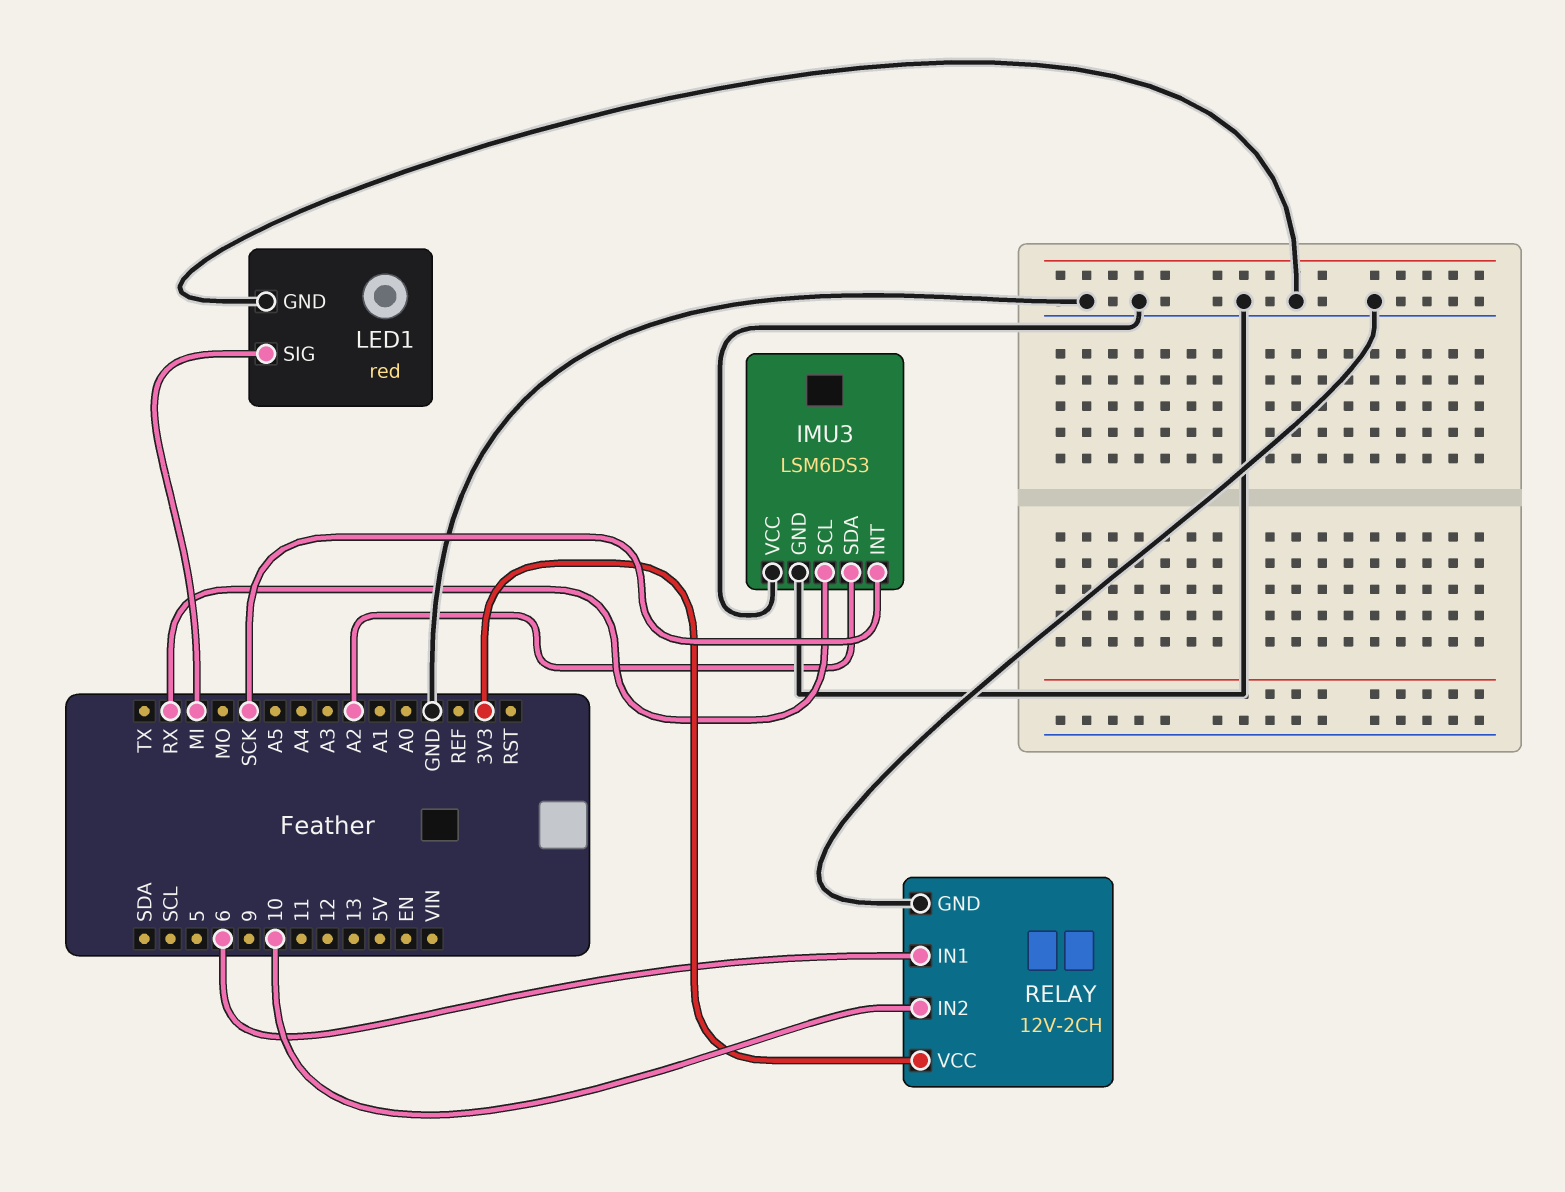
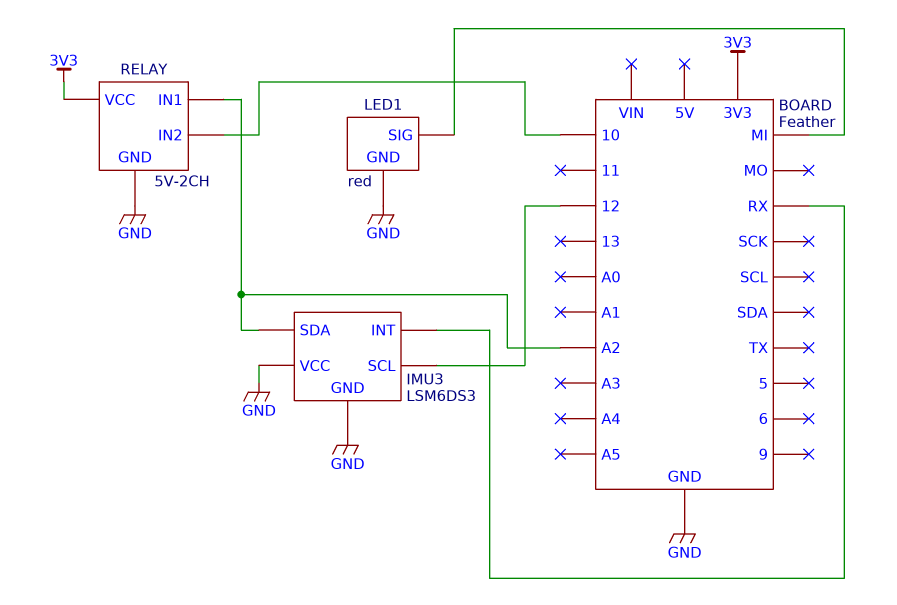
IMU3 pin INT: SCK -> RX
IMU3 pin SCL: RX -> 12
RELAY: 12V-2CH -> 5V-2CH
RELAY pin IN1: 6 -> A2

